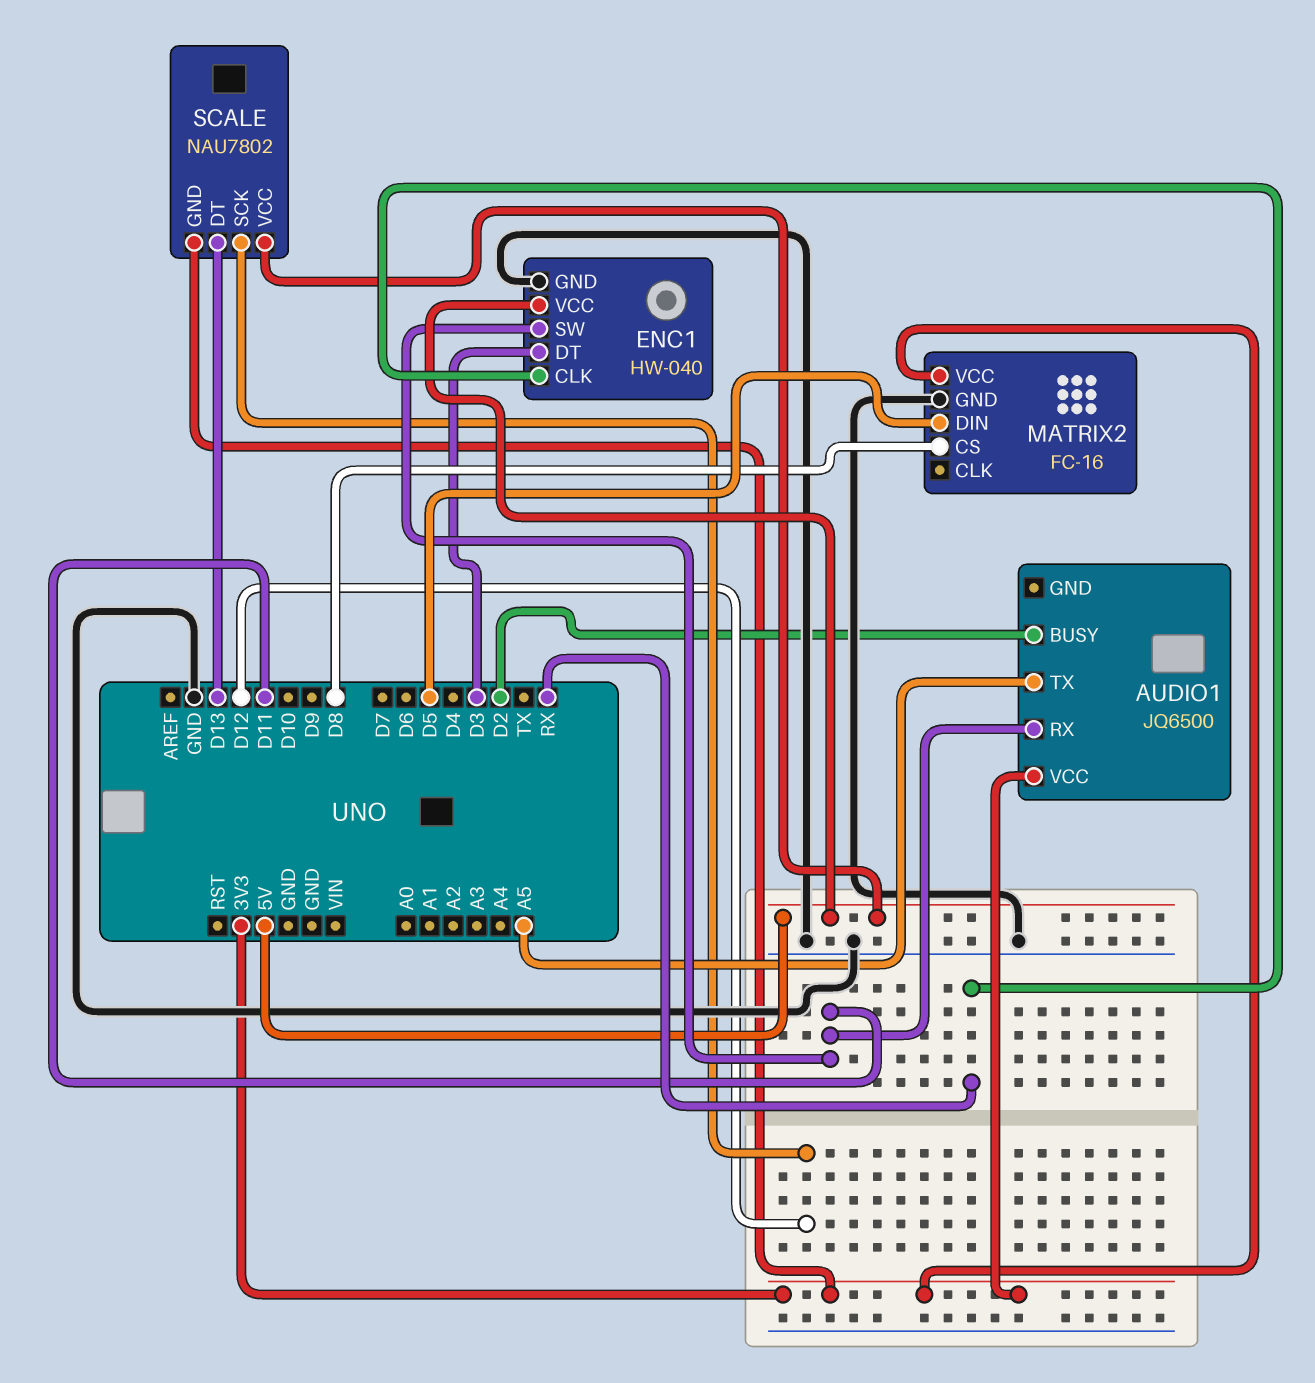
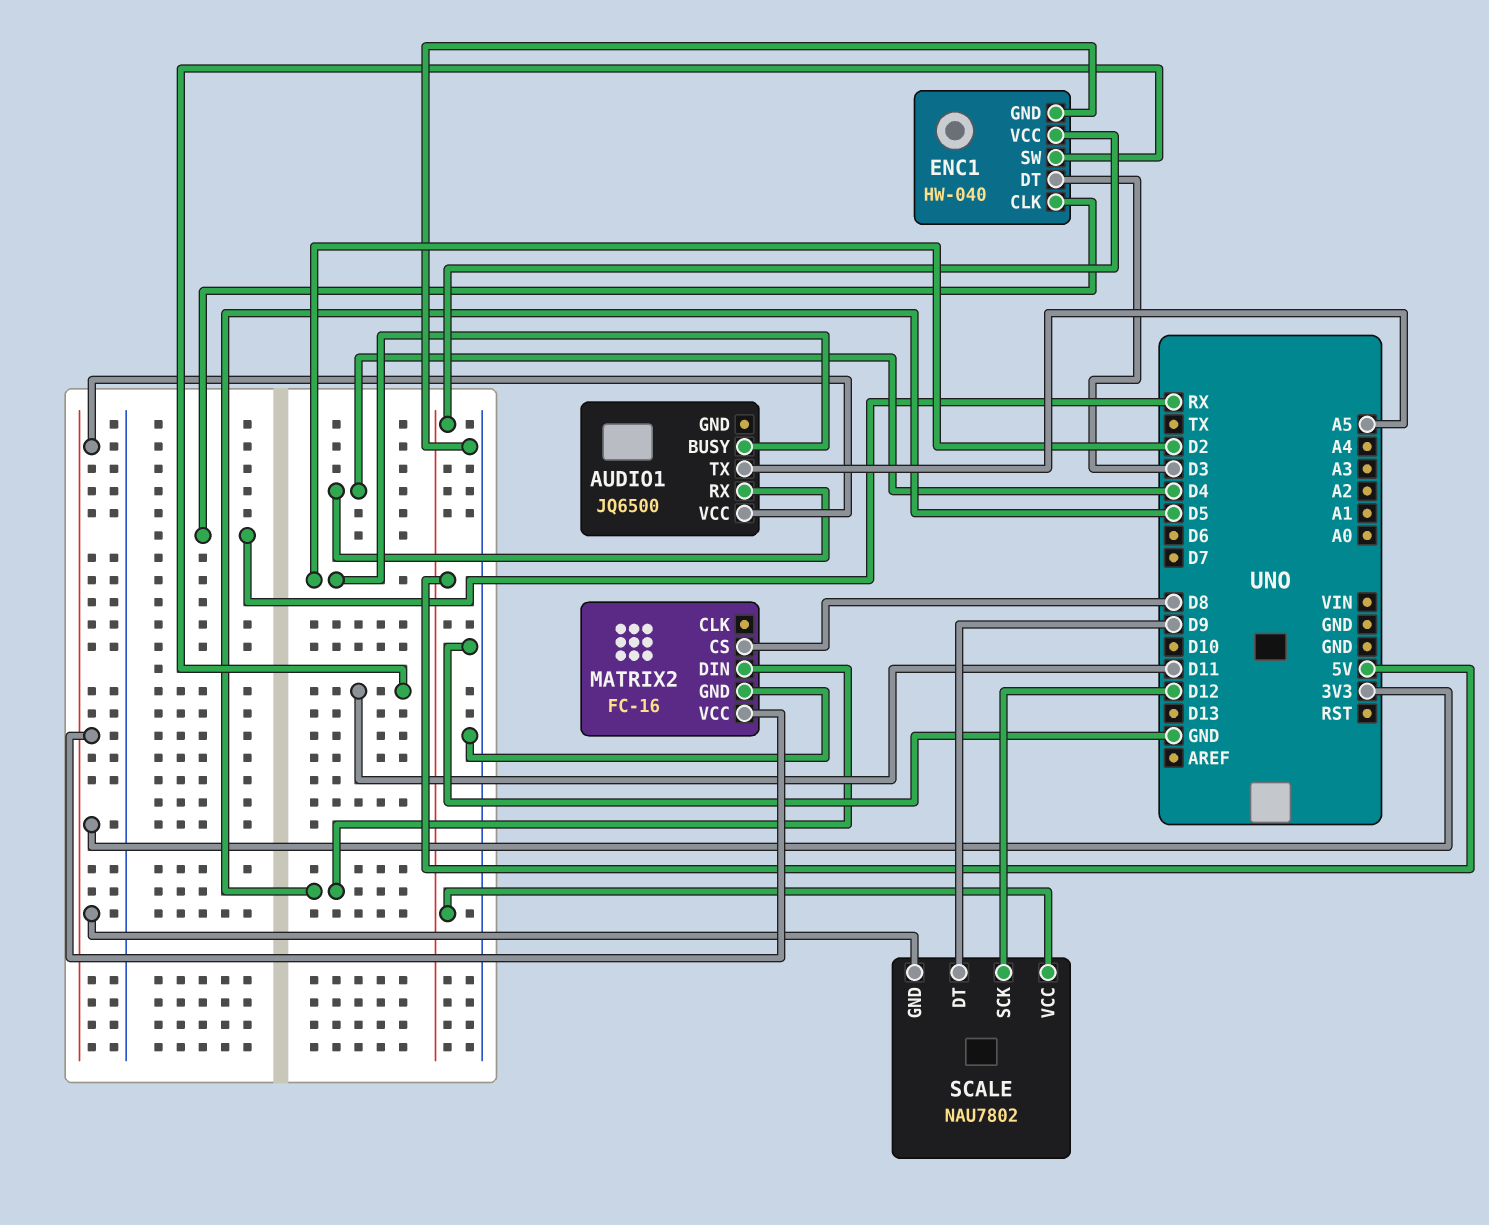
AUDIO1 pin RX: D11 -> D4
SCALE pin DT: D13 -> D9

